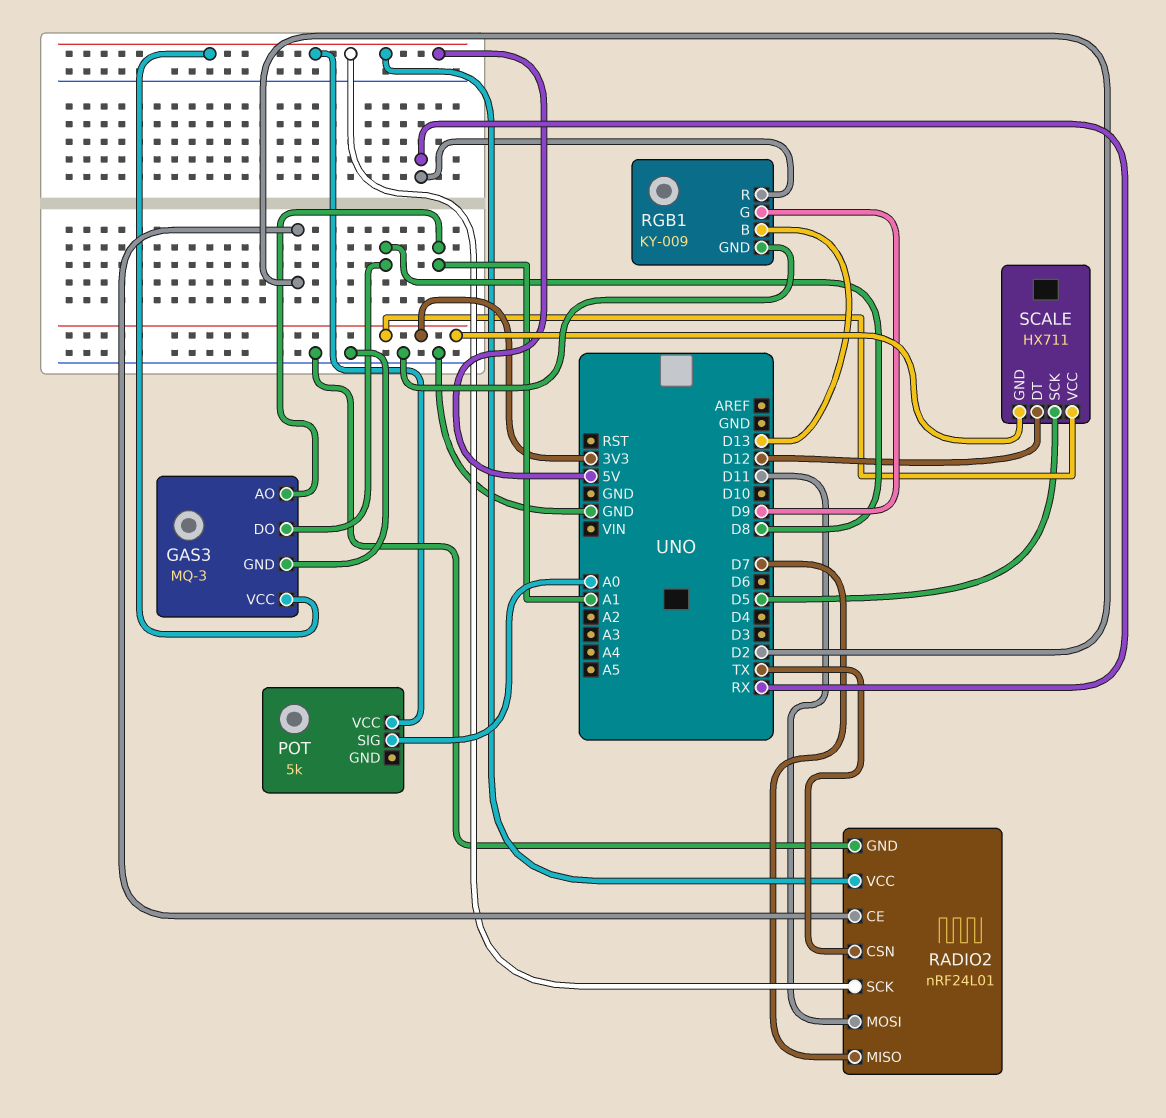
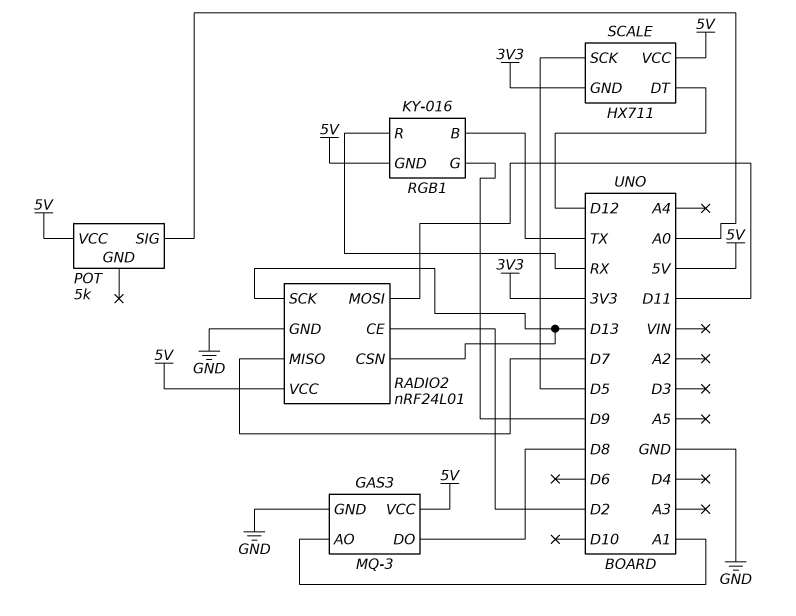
RADIO2 pin CSN: TX -> D13
RADIO2 pin SCK: 5V -> D13
RGB1: KY-009 -> KY-016
RGB1 pin B: D13 -> TX
RGB1 pin GND: GND -> 5V
SCALE pin VCC: 3V3 -> 5V

